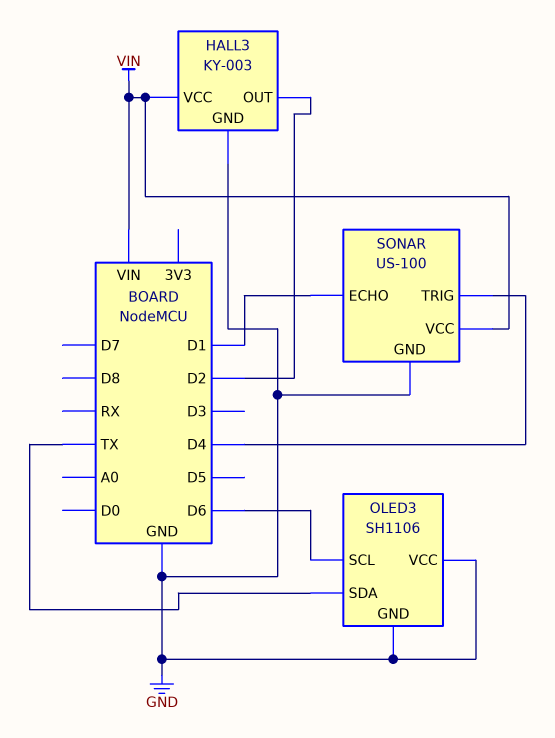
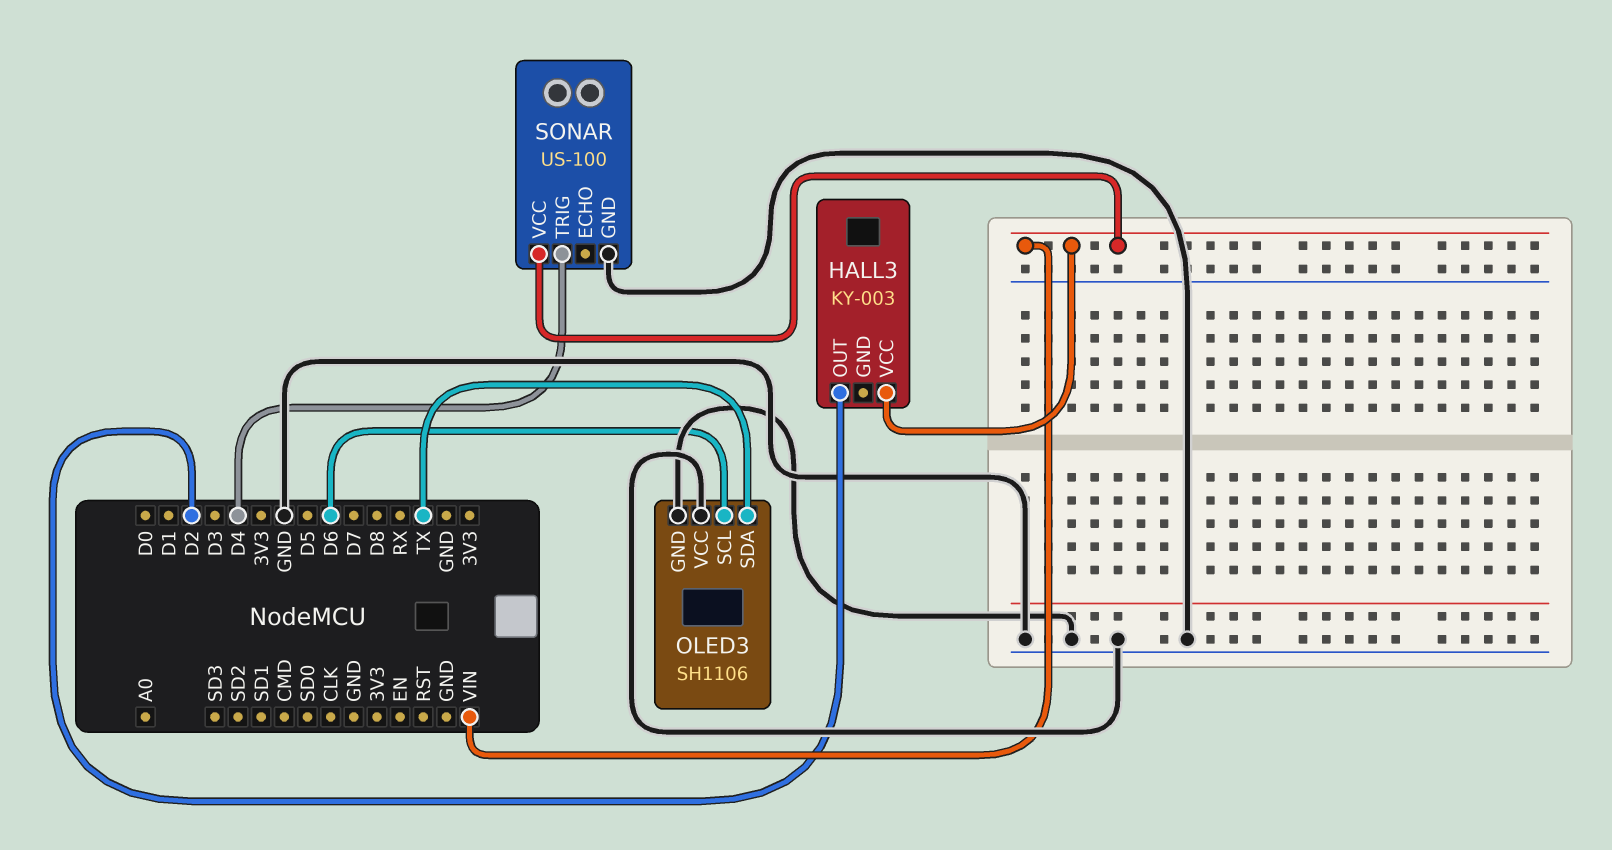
HALL3 pin GND: GND -> none
SONAR pin ECHO: D1 -> none

